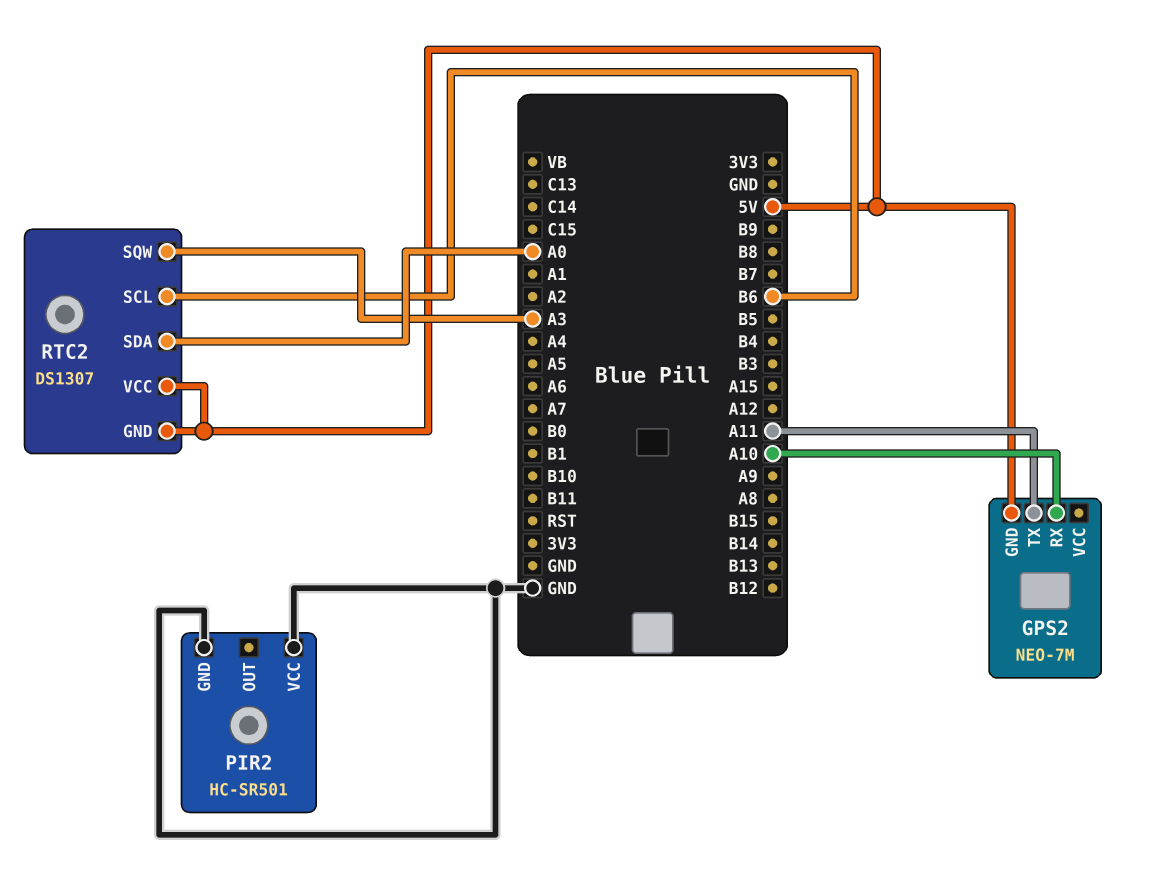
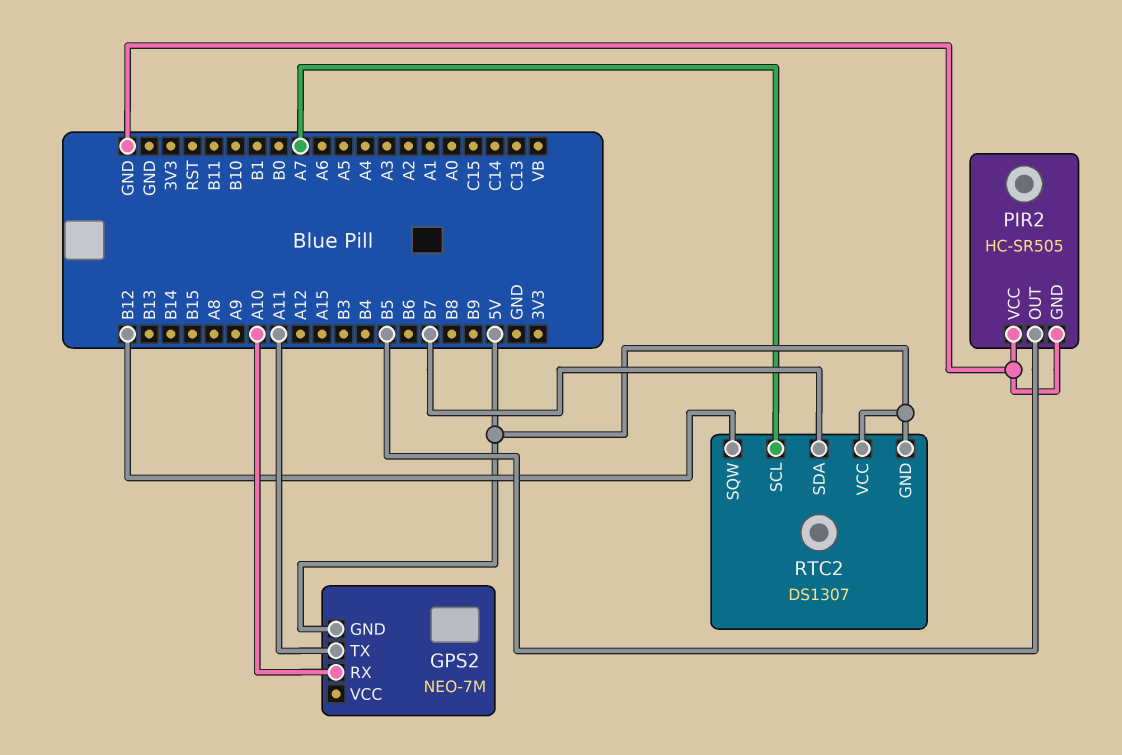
PIR2: HC-SR501 -> HC-SR505
PIR2 pin OUT: none -> B5
RTC2 pin SCL: B6 -> A7
RTC2 pin SDA: A0 -> B7
RTC2 pin SQW: A3 -> B12

